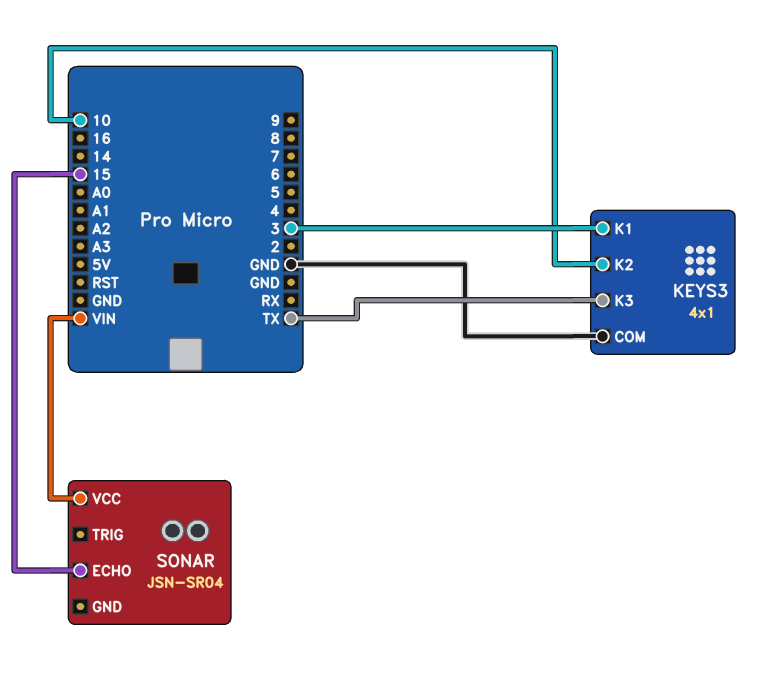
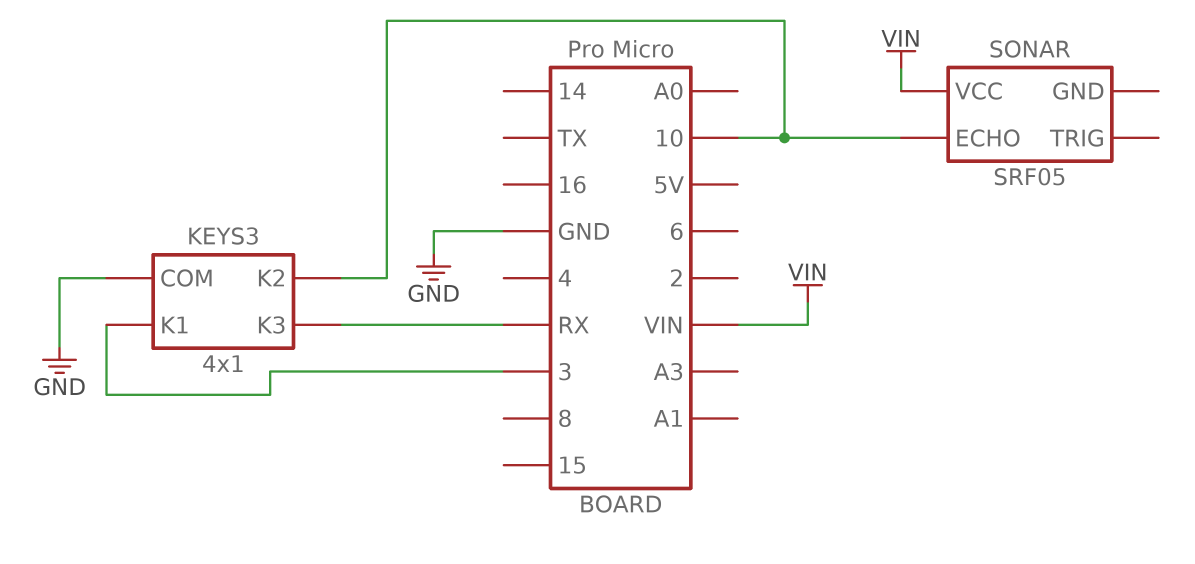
KEYS3 pin K3: TX -> RX
SONAR: JSN-SR04 -> SRF05
SONAR pin ECHO: 15 -> 10

